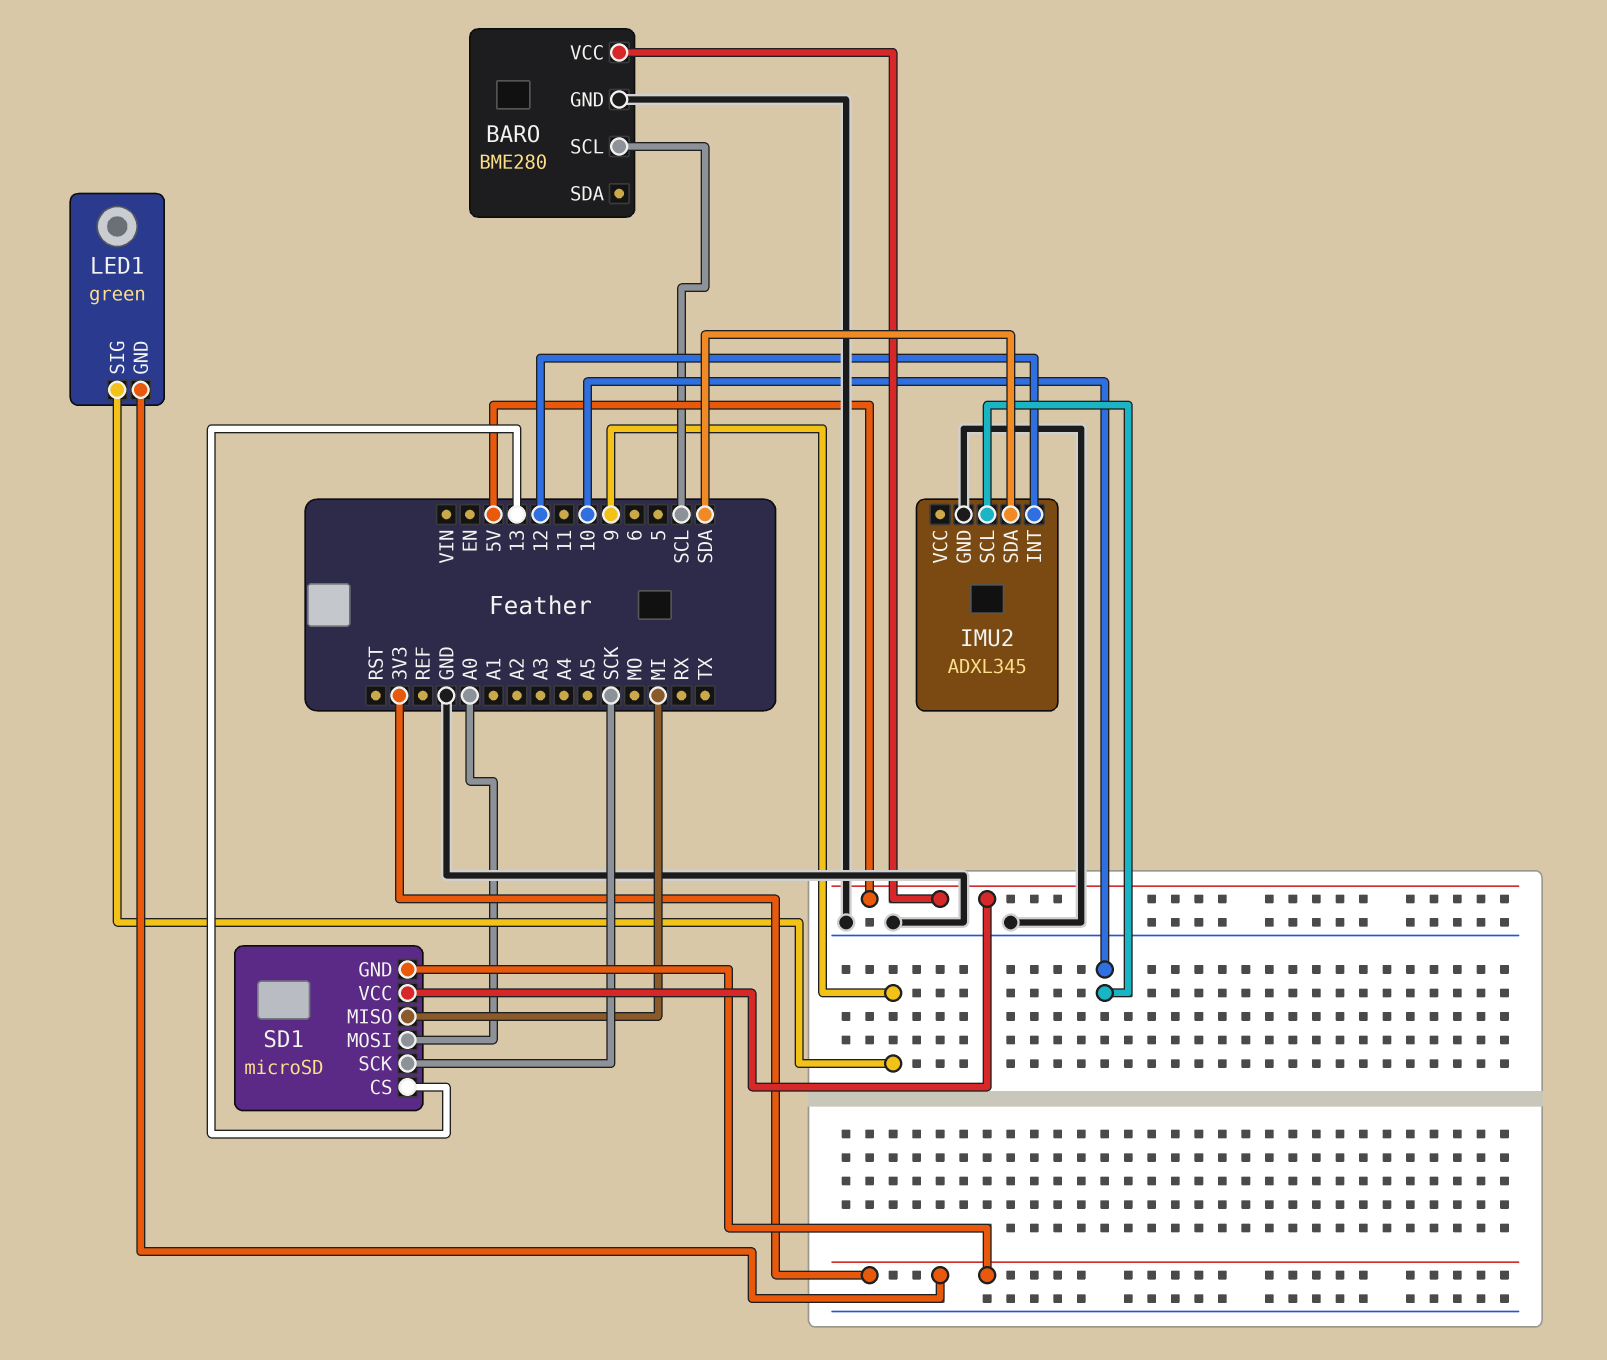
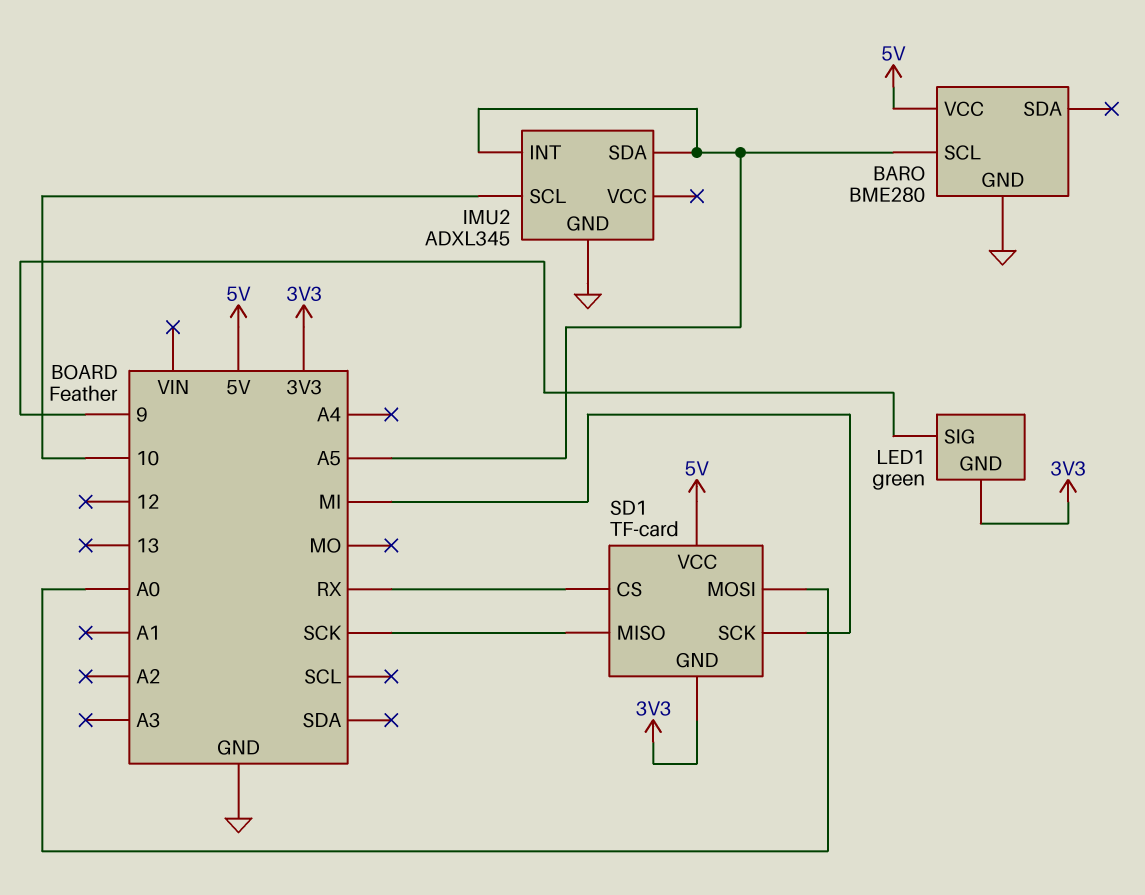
BARO pin SCL: SCL -> A5
IMU2 pin INT: 12 -> A5
IMU2 pin SDA: SDA -> A5
SD1: microSD -> TF-card
SD1 pin CS: 13 -> RX
SD1 pin MISO: MI -> SCK
SD1 pin SCK: SCK -> MI

